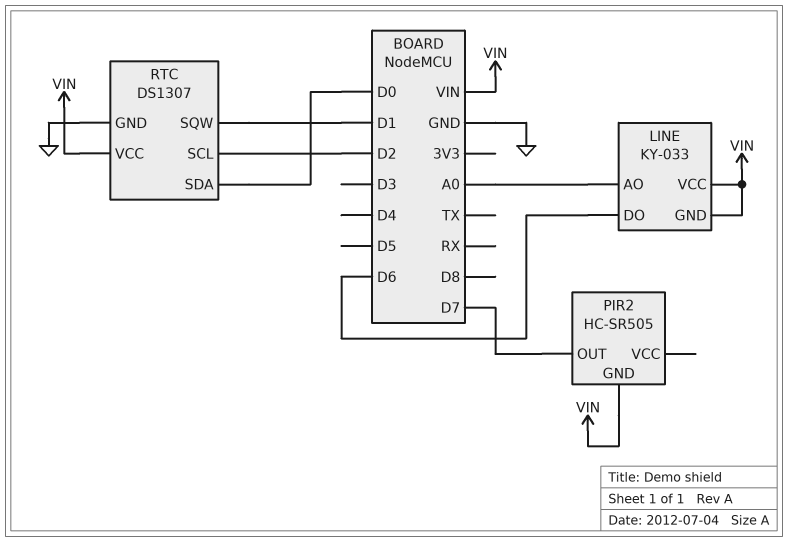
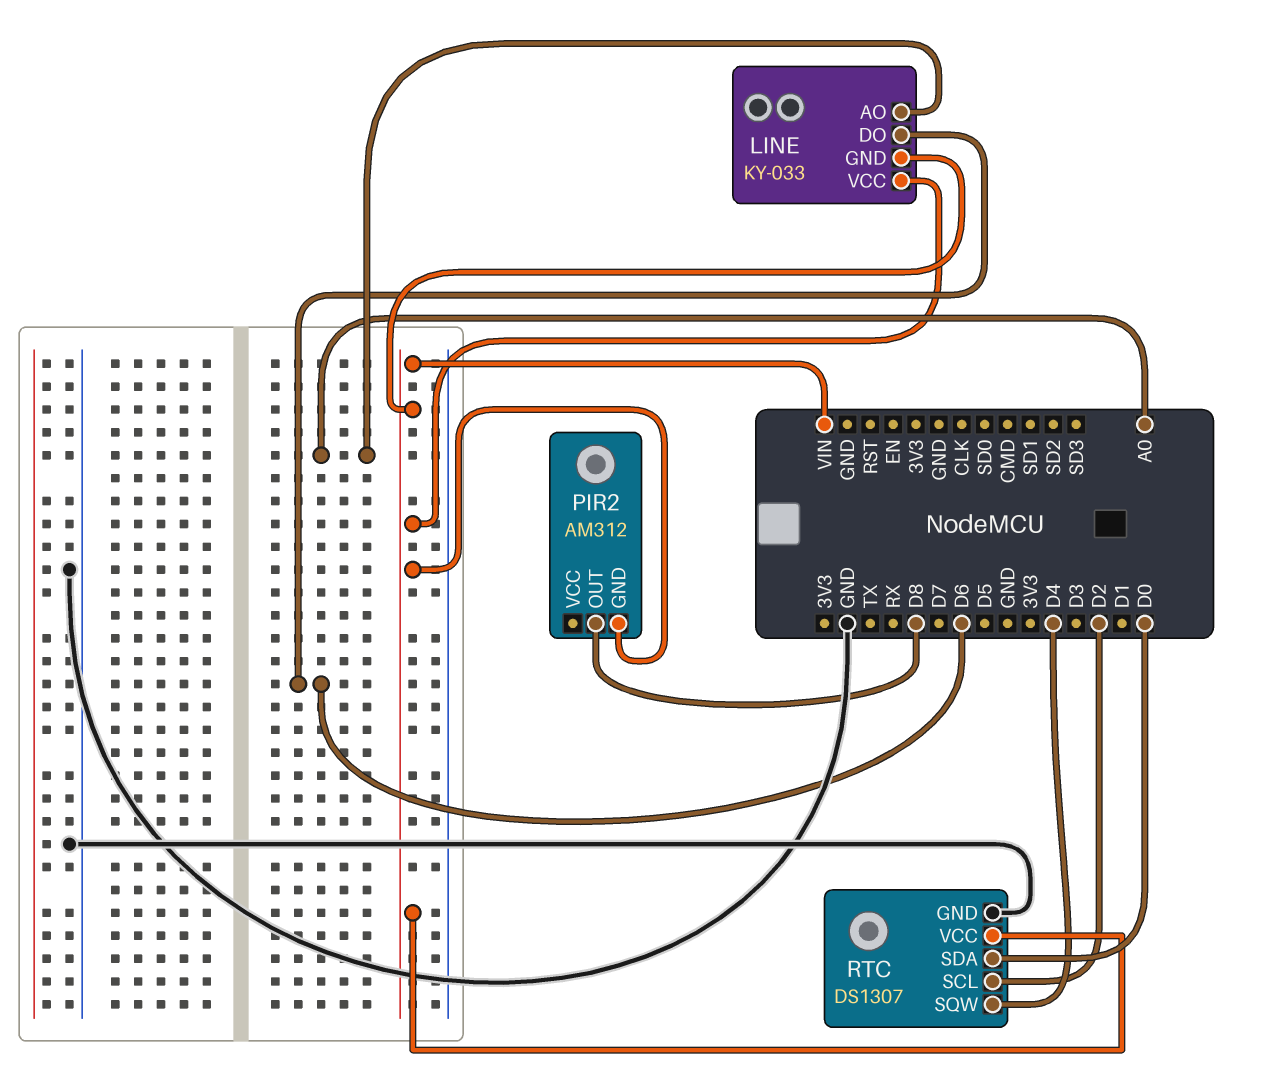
PIR2: HC-SR505 -> AM312
PIR2 pin OUT: D7 -> D8
RTC pin SQW: D1 -> D4

